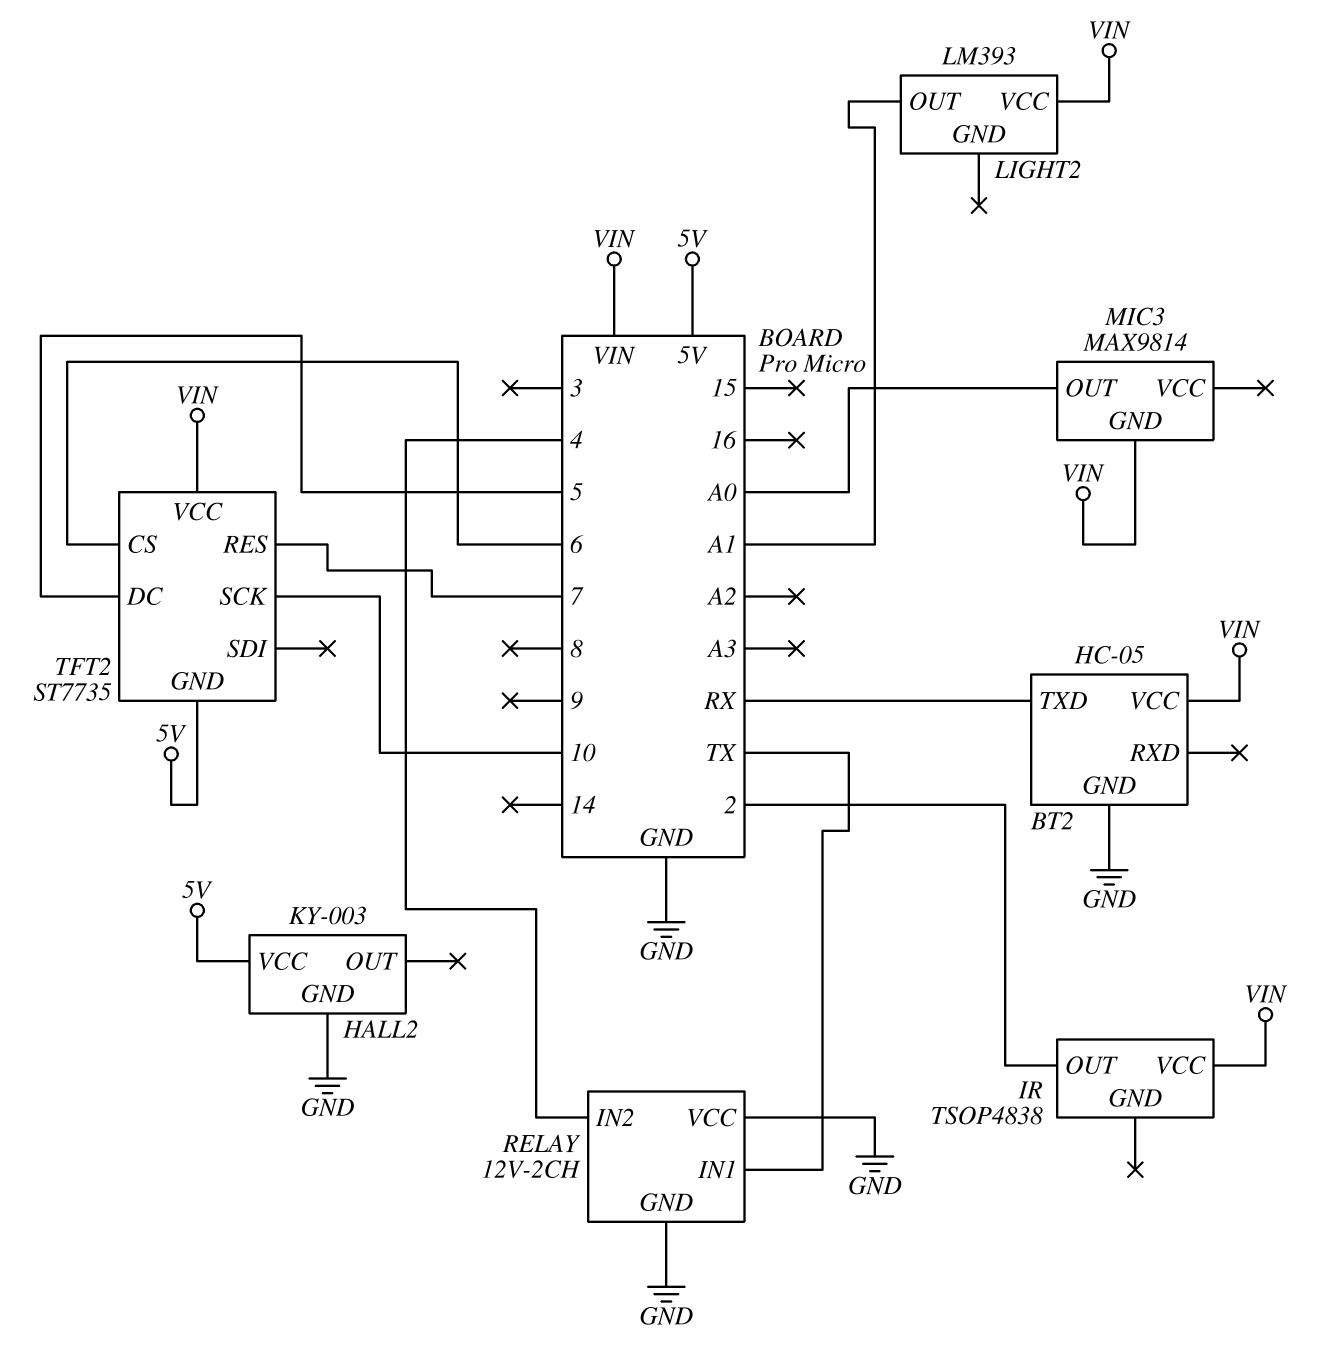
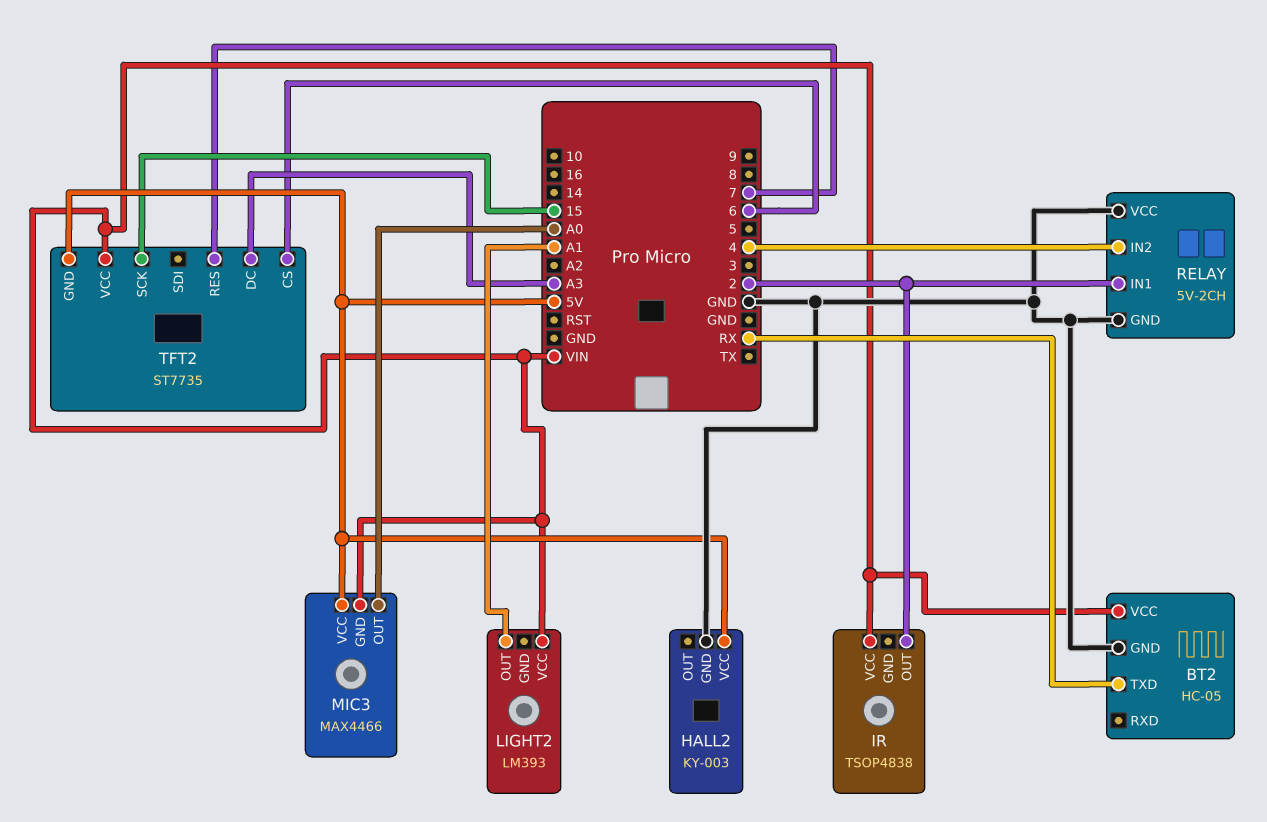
MIC3: MAX9814 -> MAX4466
MIC3 pin VCC: none -> 5V
RELAY: 12V-2CH -> 5V-2CH
RELAY pin IN1: TX -> 2
TFT2 pin DC: 5 -> A3
TFT2 pin SCK: 10 -> 15

